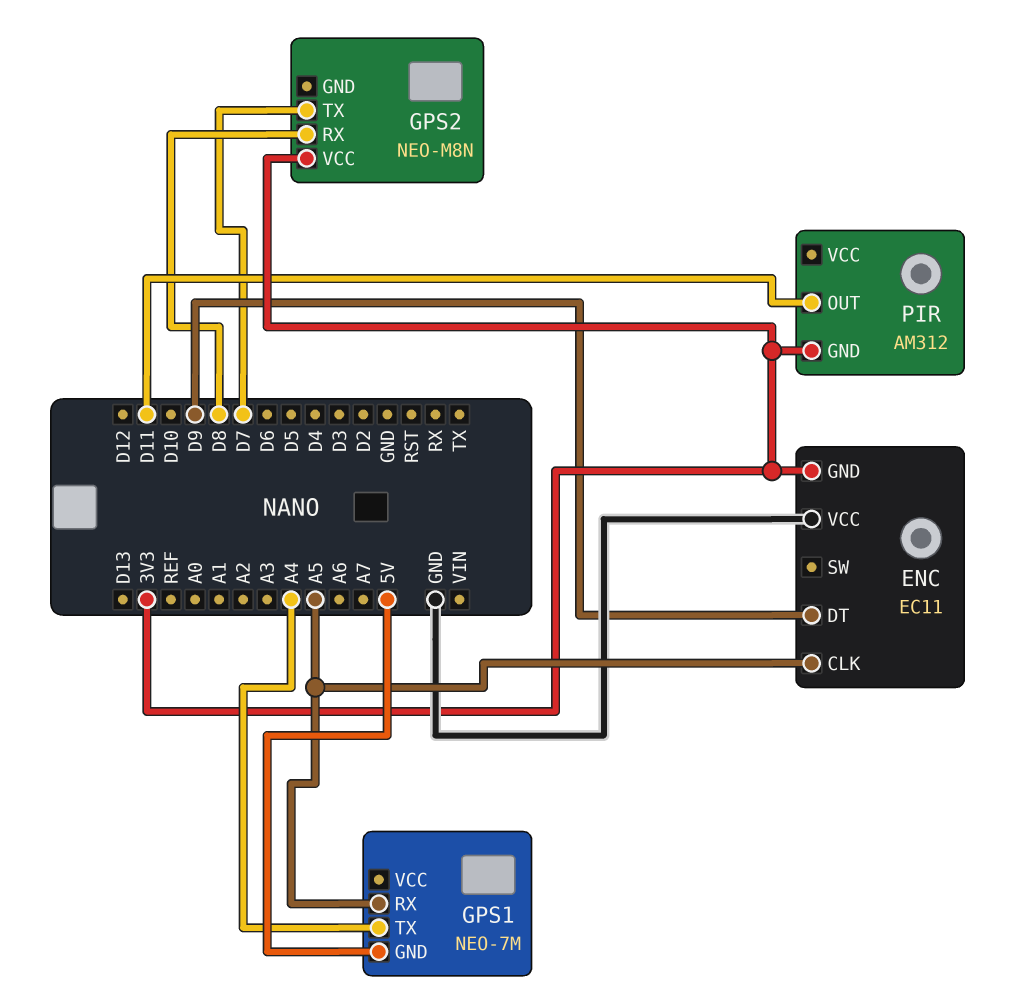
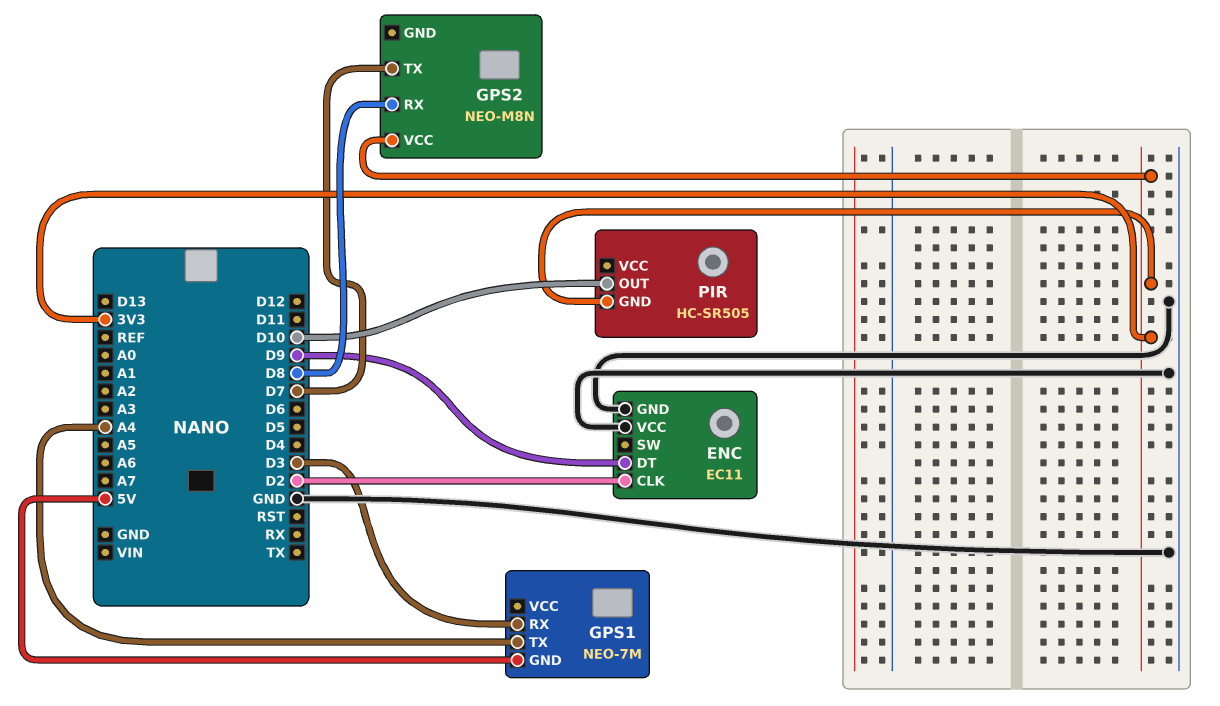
ENC pin CLK: A5 -> D2
ENC pin GND: 3V3 -> GND
GPS1 pin RX: A5 -> D3
PIR: AM312 -> HC-SR505
PIR pin OUT: D11 -> D10

